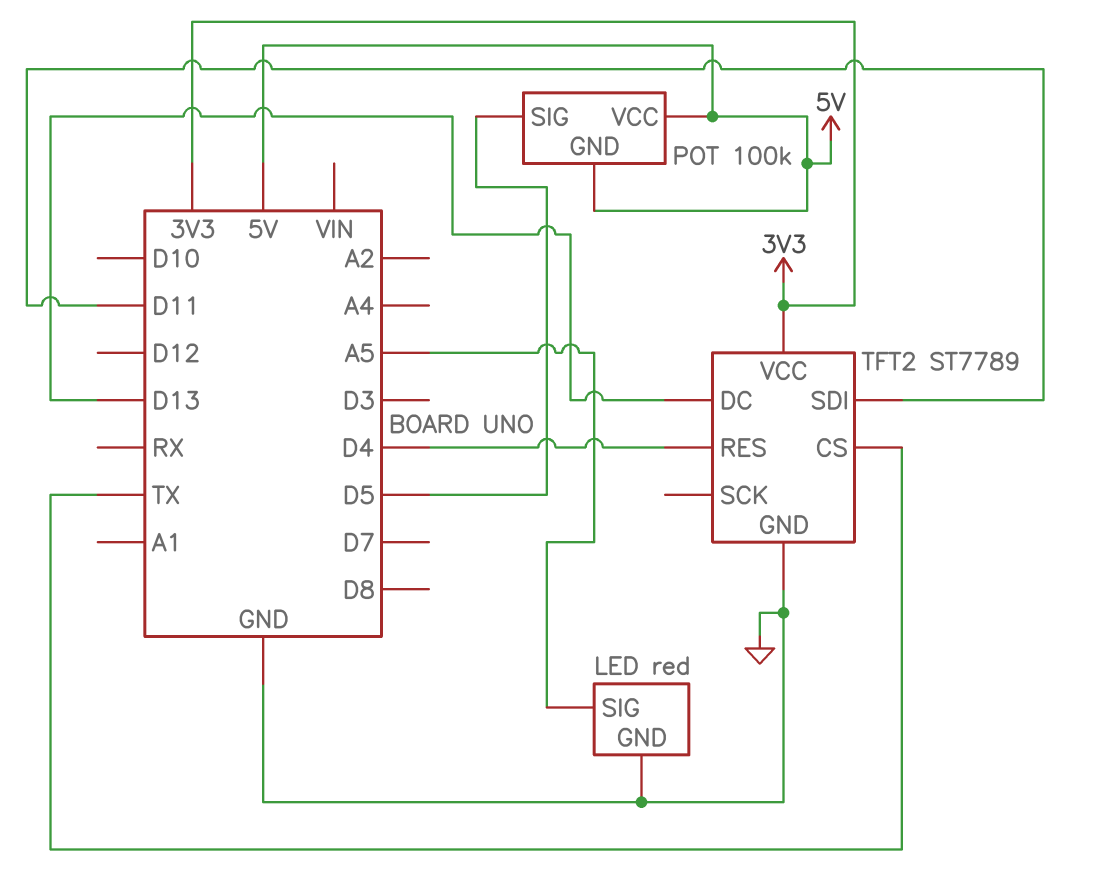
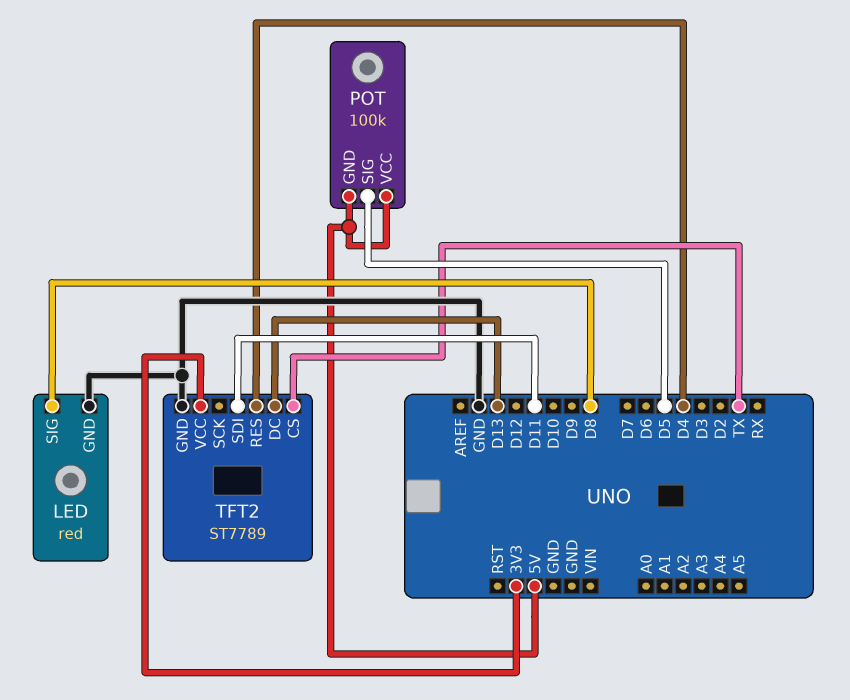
LED pin SIG: A5 -> D8

